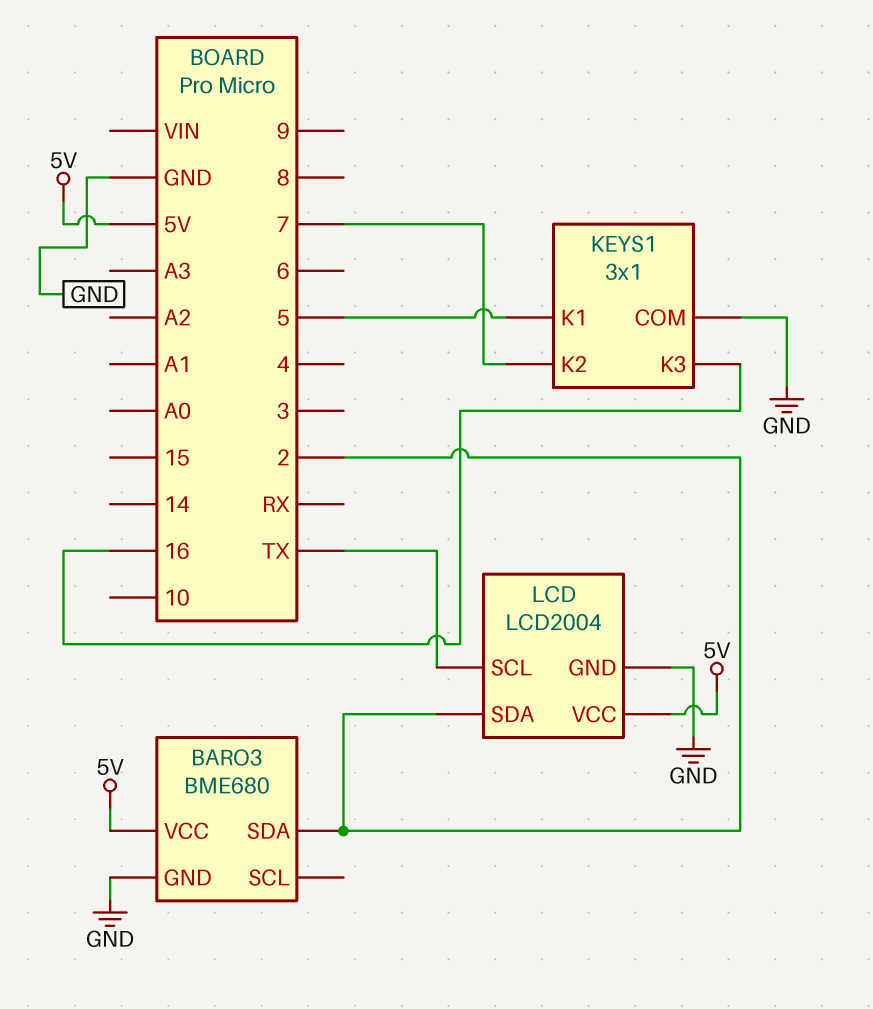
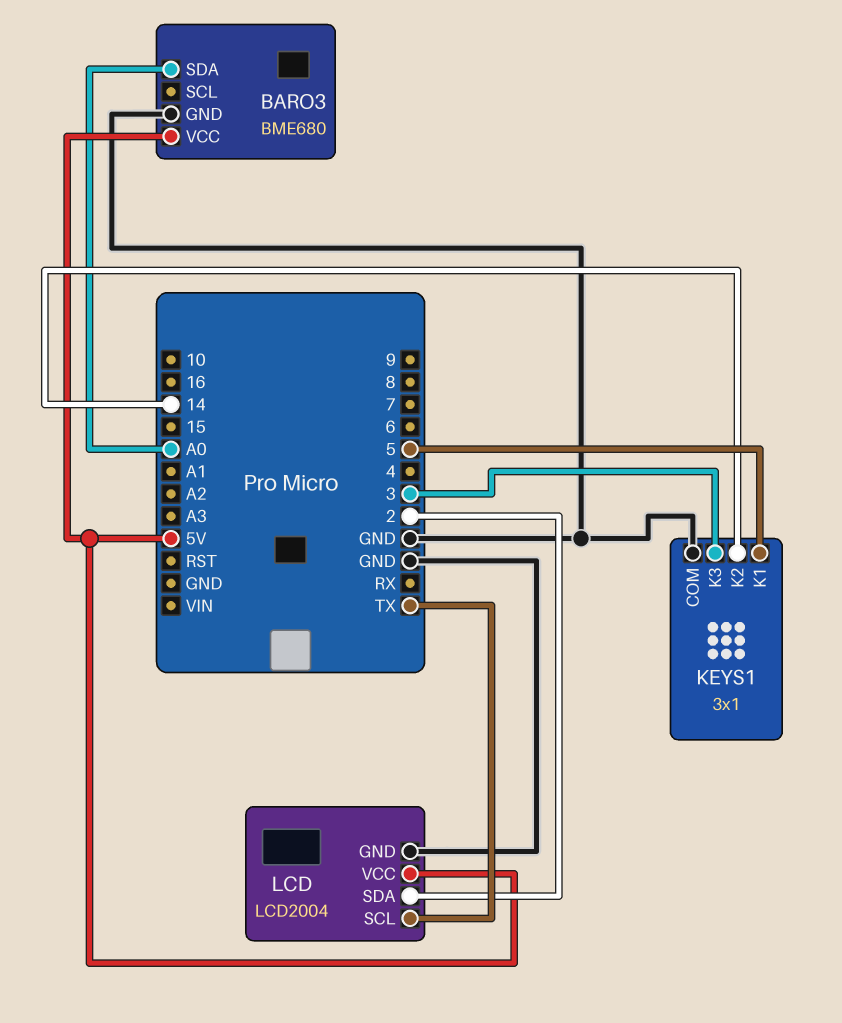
BARO3 pin SDA: 2 -> A0
KEYS1 pin K2: 7 -> 14
KEYS1 pin K3: 16 -> 3

